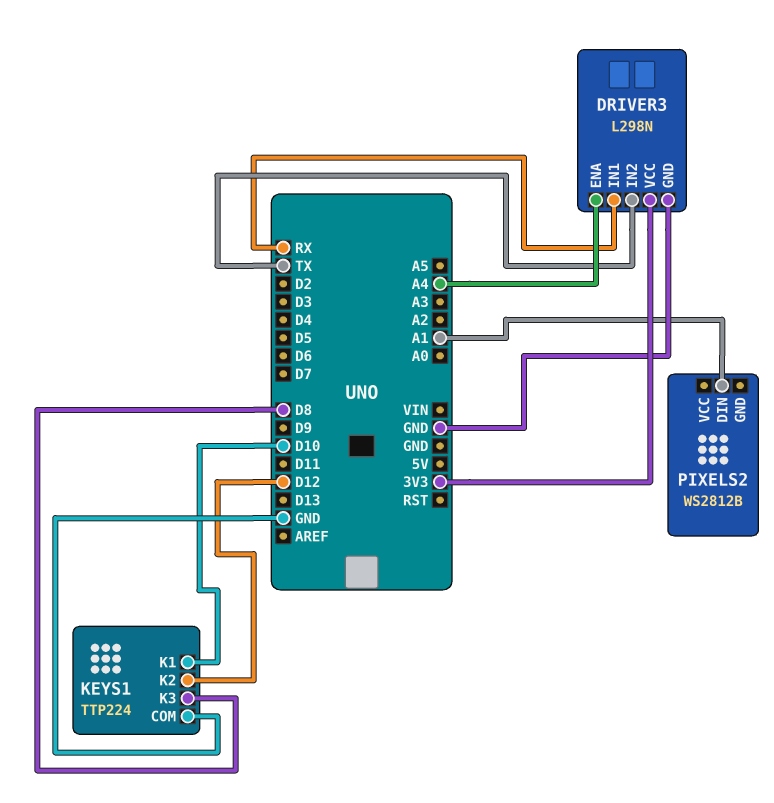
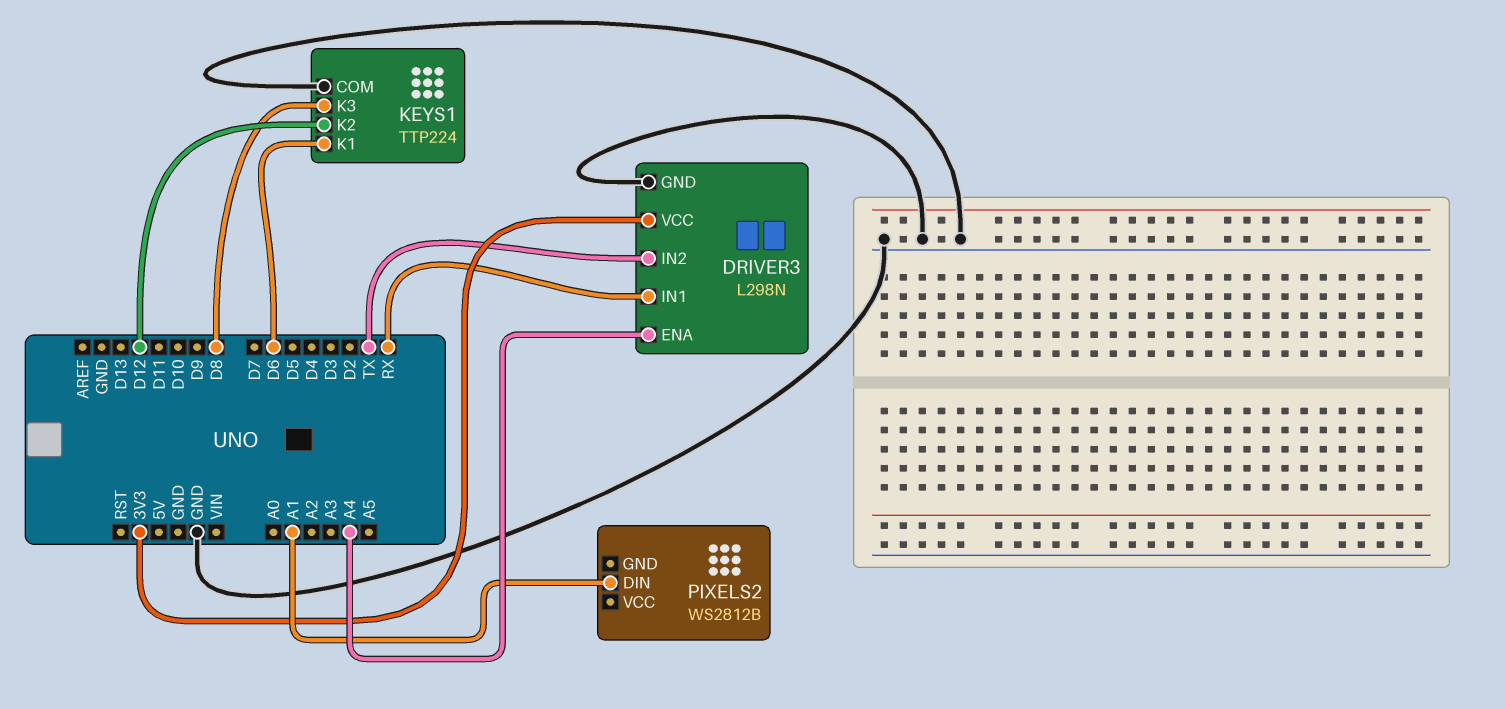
KEYS1 pin K1: D10 -> D6

